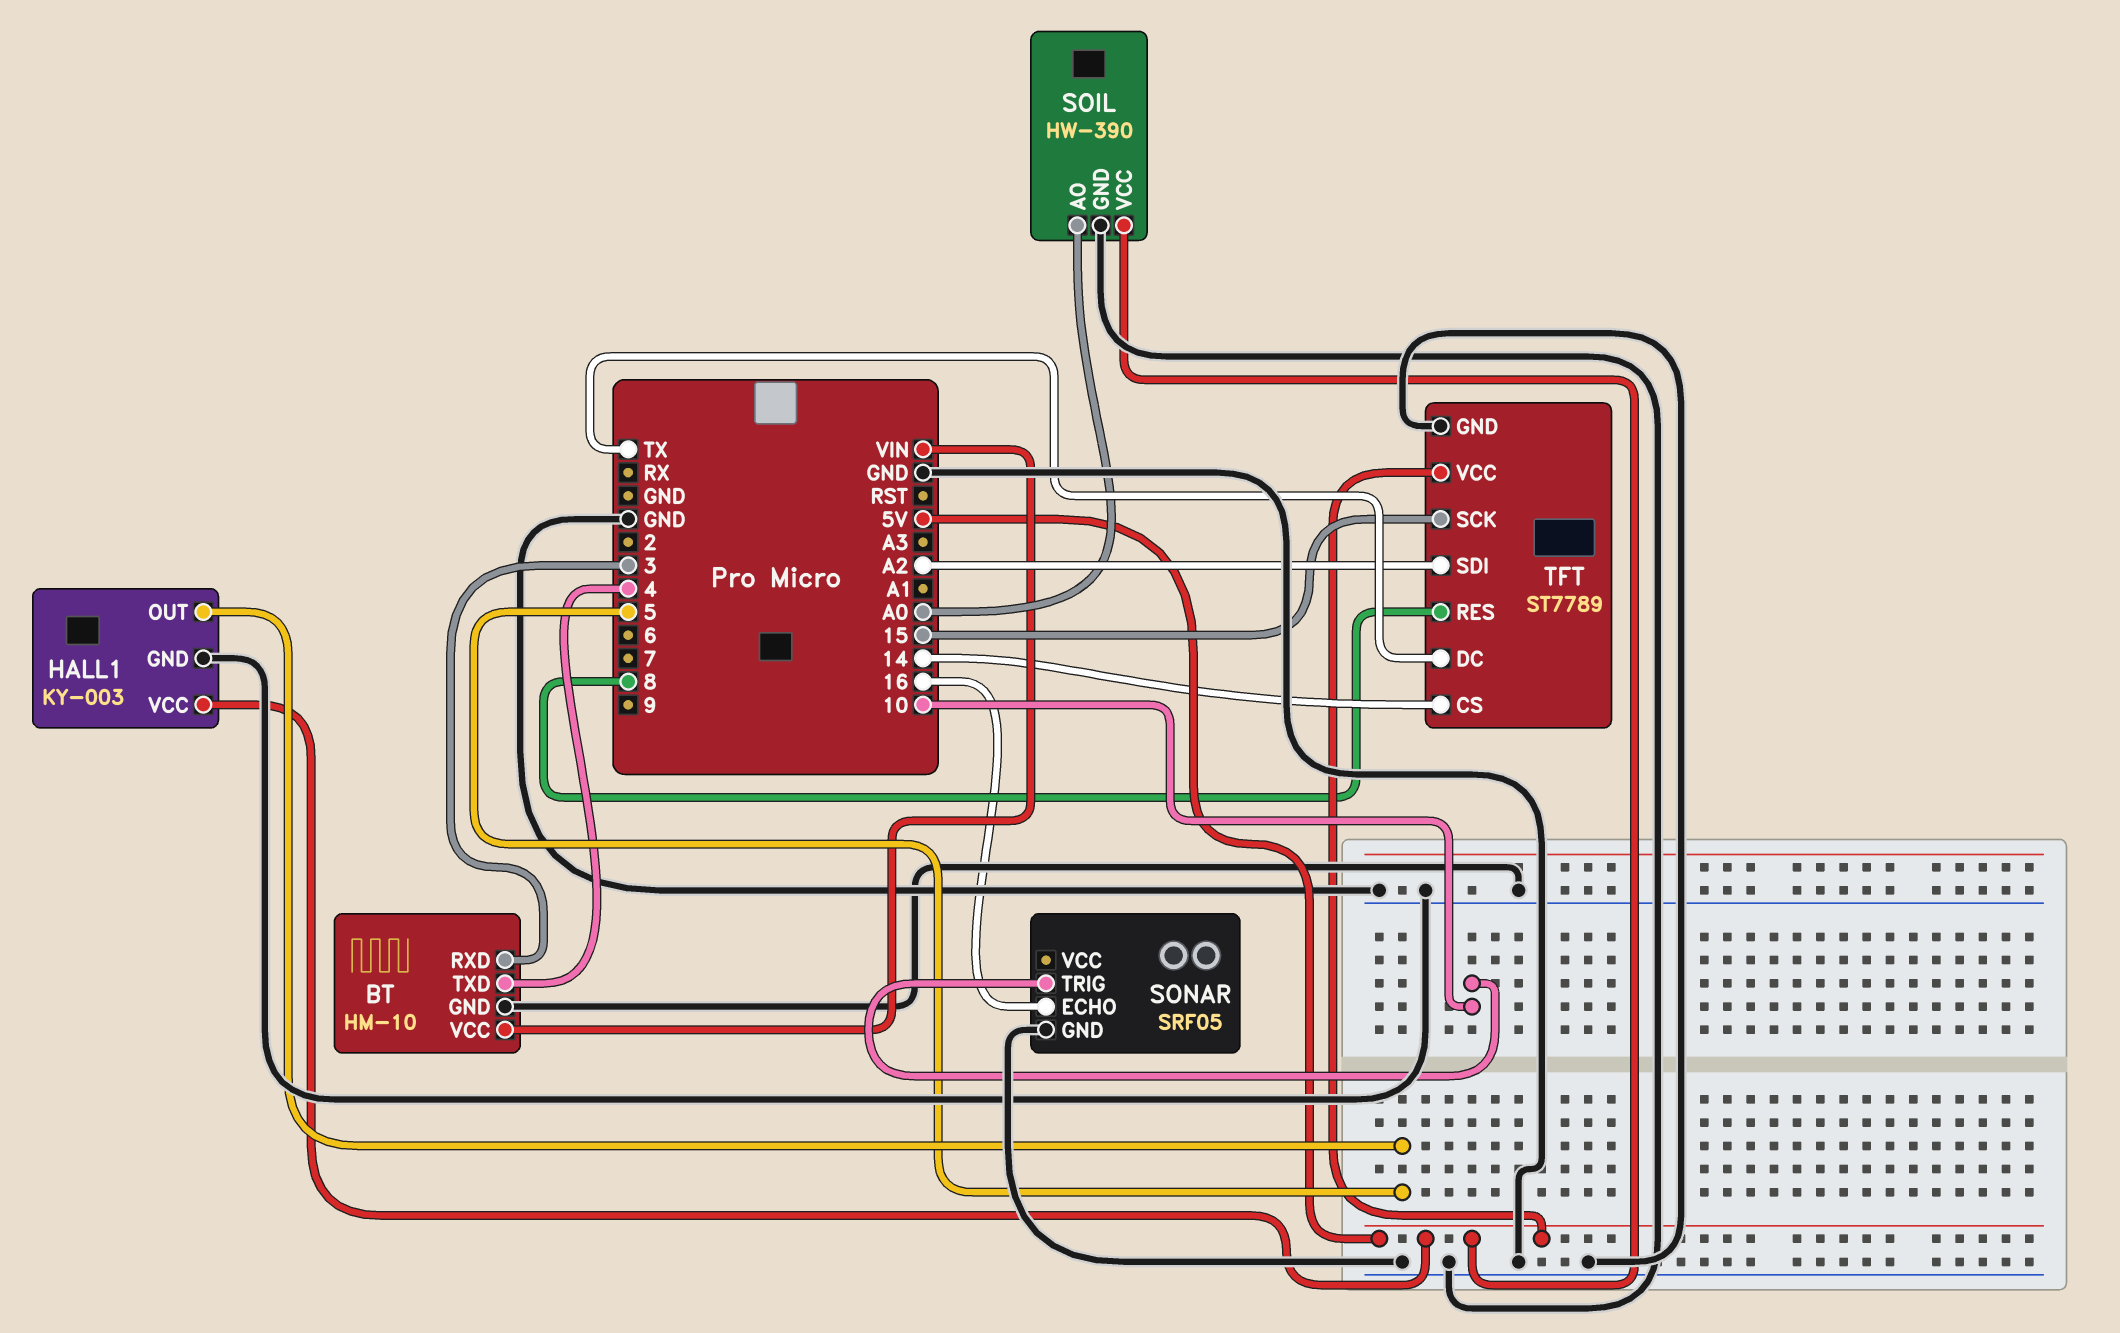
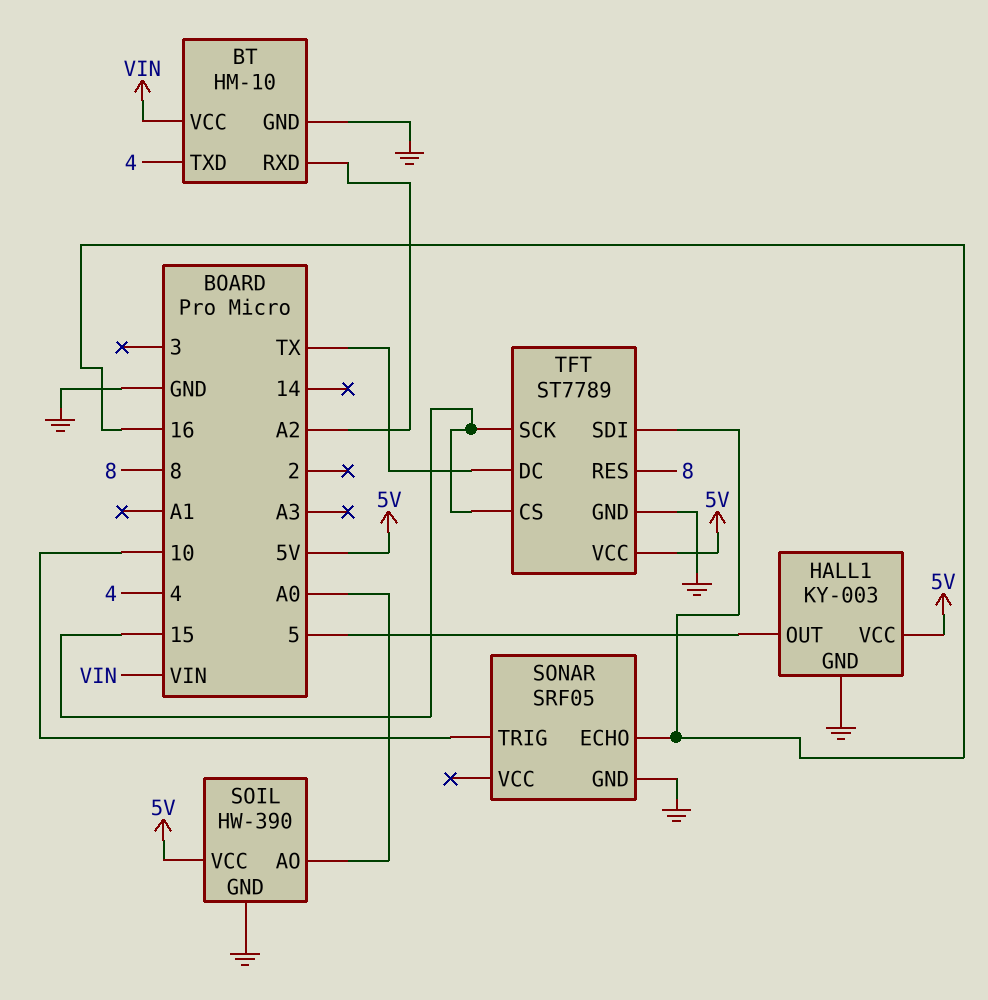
BT pin RXD: 3 -> A2
TFT pin CS: 14 -> 15
TFT pin SDI: A2 -> 16

